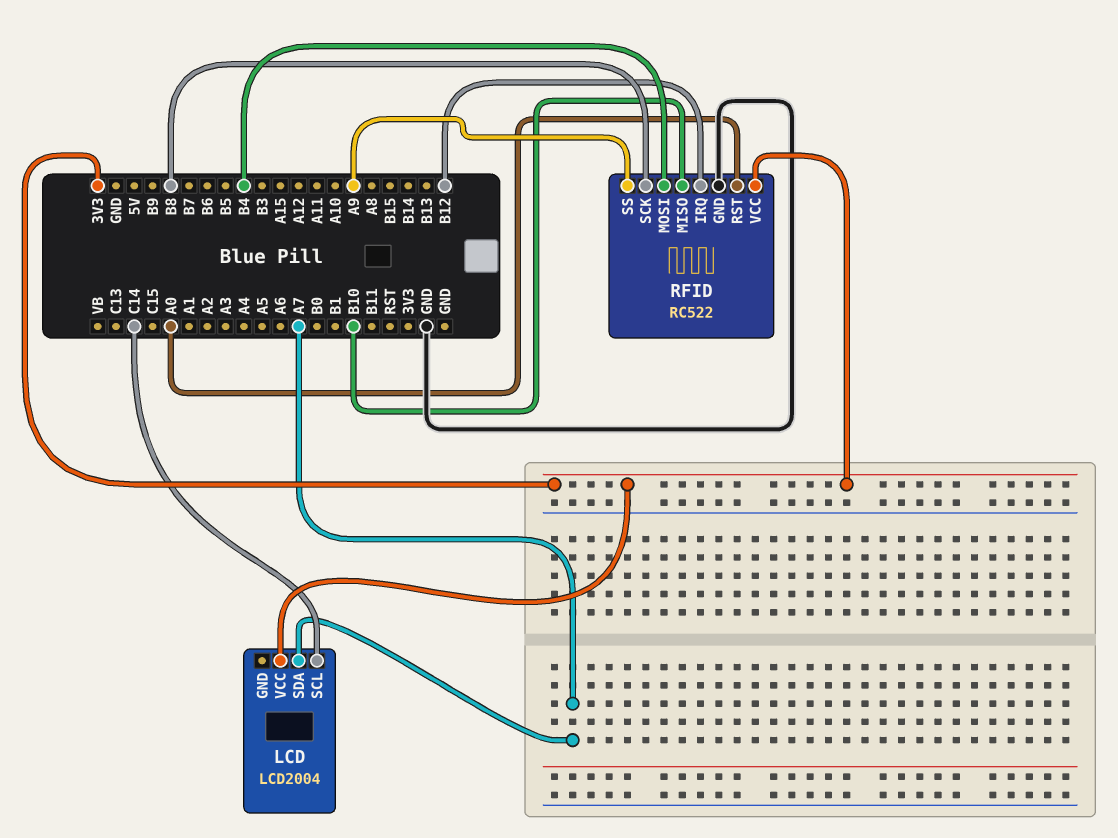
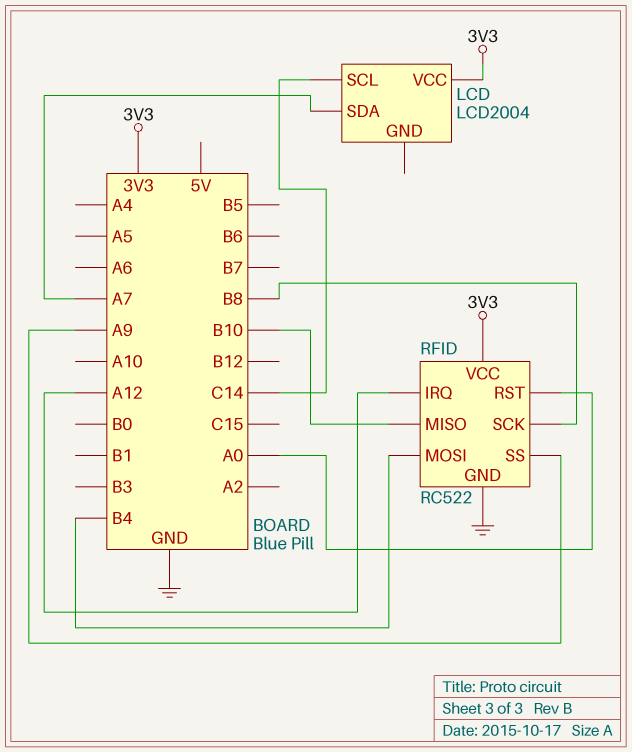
RFID pin IRQ: B12 -> A12

